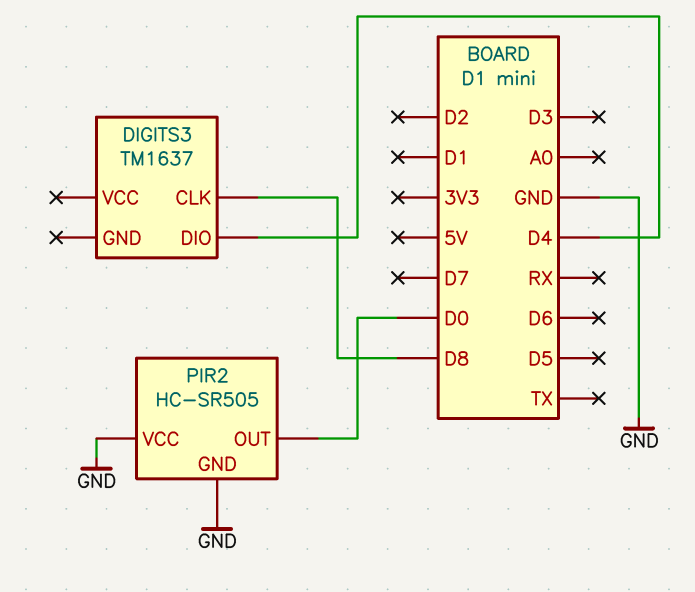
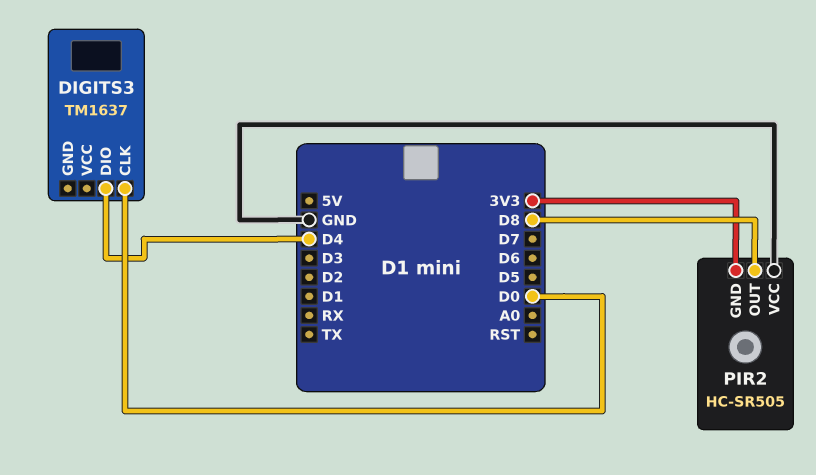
DIGITS3 pin CLK: D8 -> D0
PIR2 pin GND: GND -> 3V3
PIR2 pin OUT: D0 -> D8

